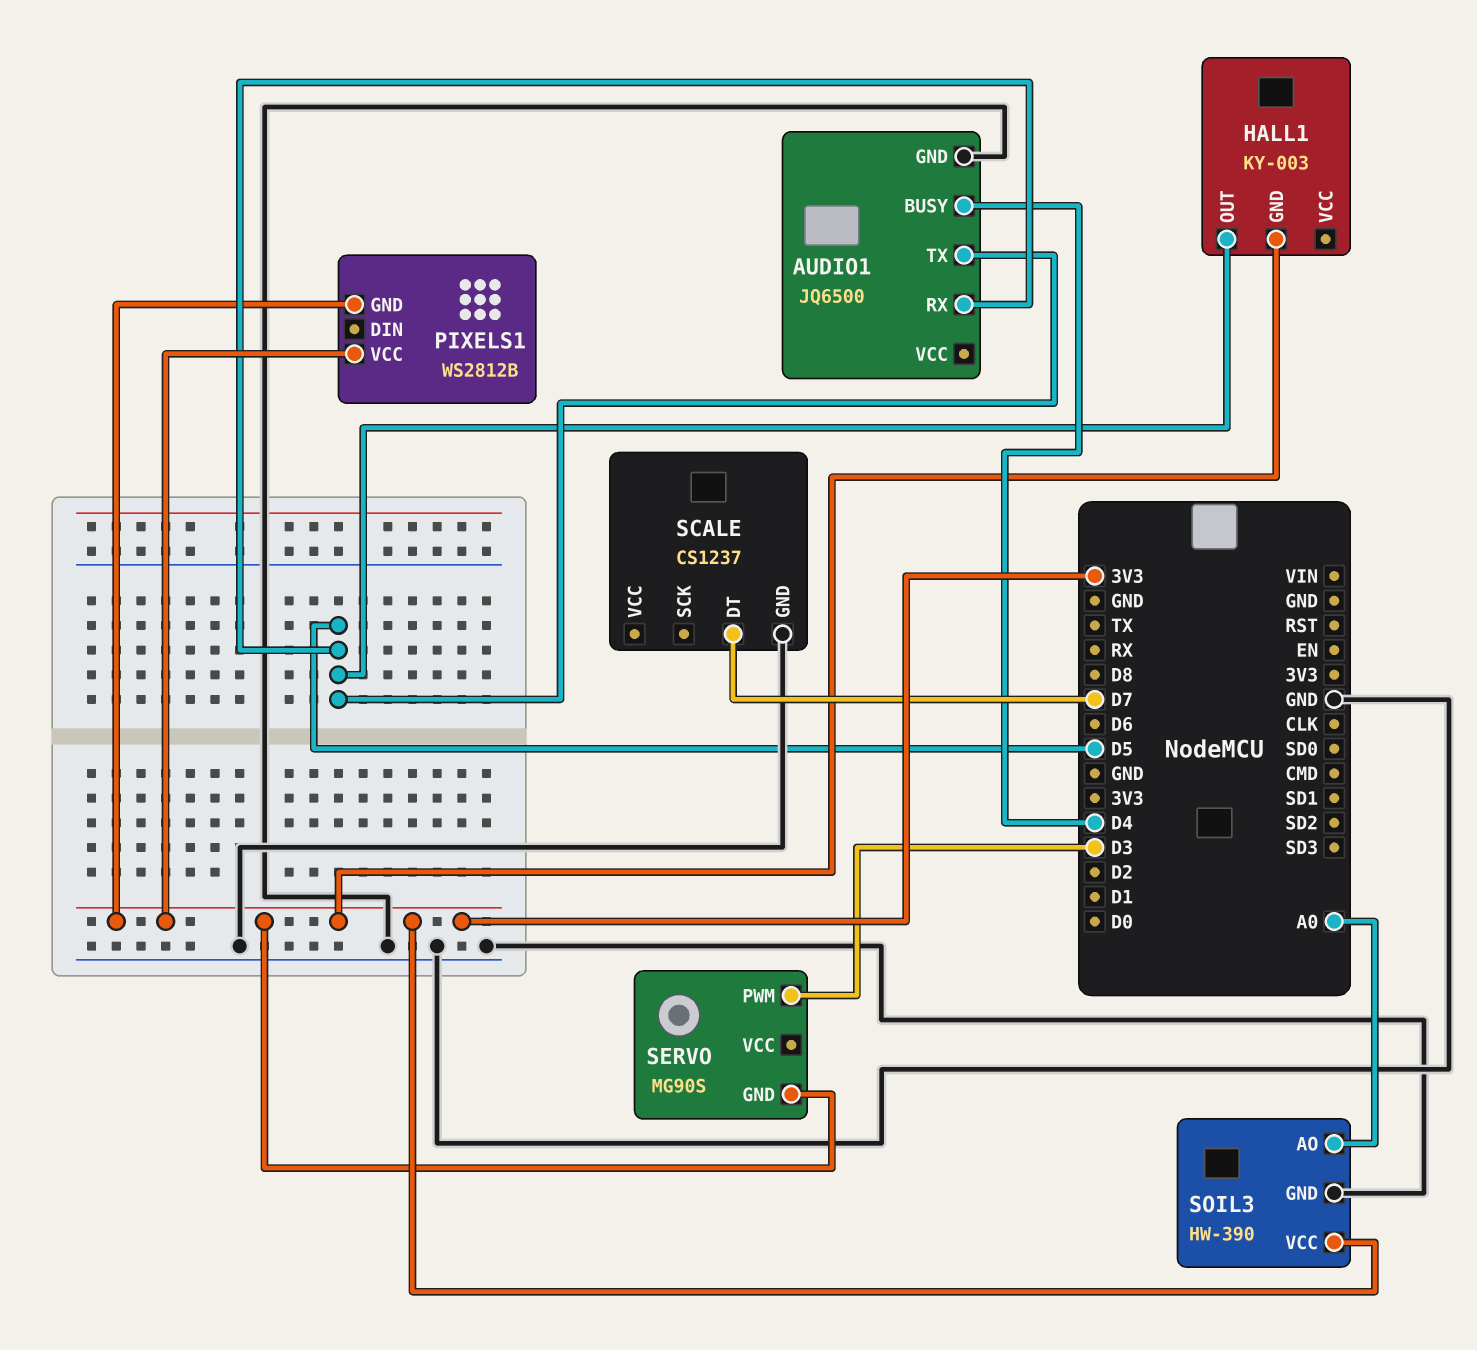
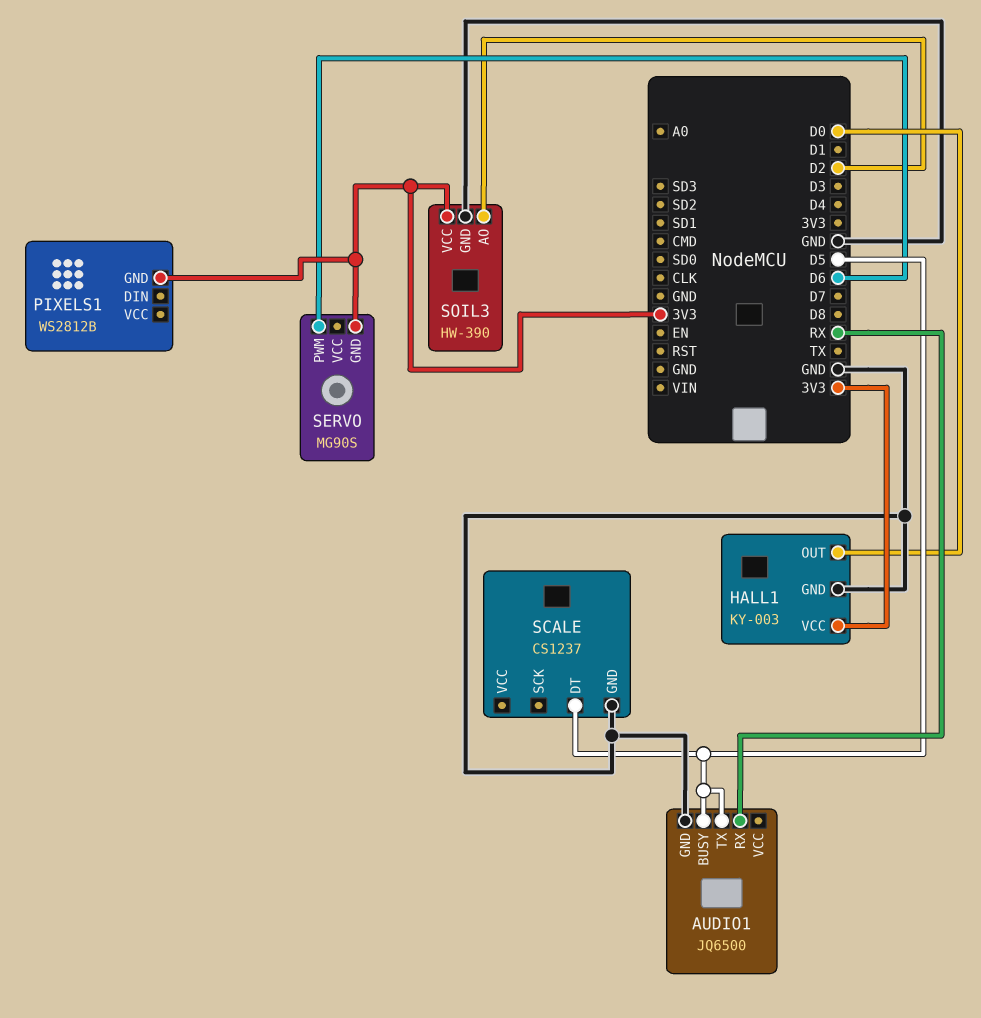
AUDIO1 pin BUSY: D4 -> D5
AUDIO1 pin RX: D5 -> RX
HALL1 pin GND: 3V3 -> GND
HALL1 pin OUT: D5 -> D0
HALL1 pin VCC: none -> 3V3
PIXELS1 pin VCC: 3V3 -> none
SCALE pin DT: D7 -> D5
SERVO pin PWM: D3 -> D6
SOIL3 pin AO: A0 -> D2

